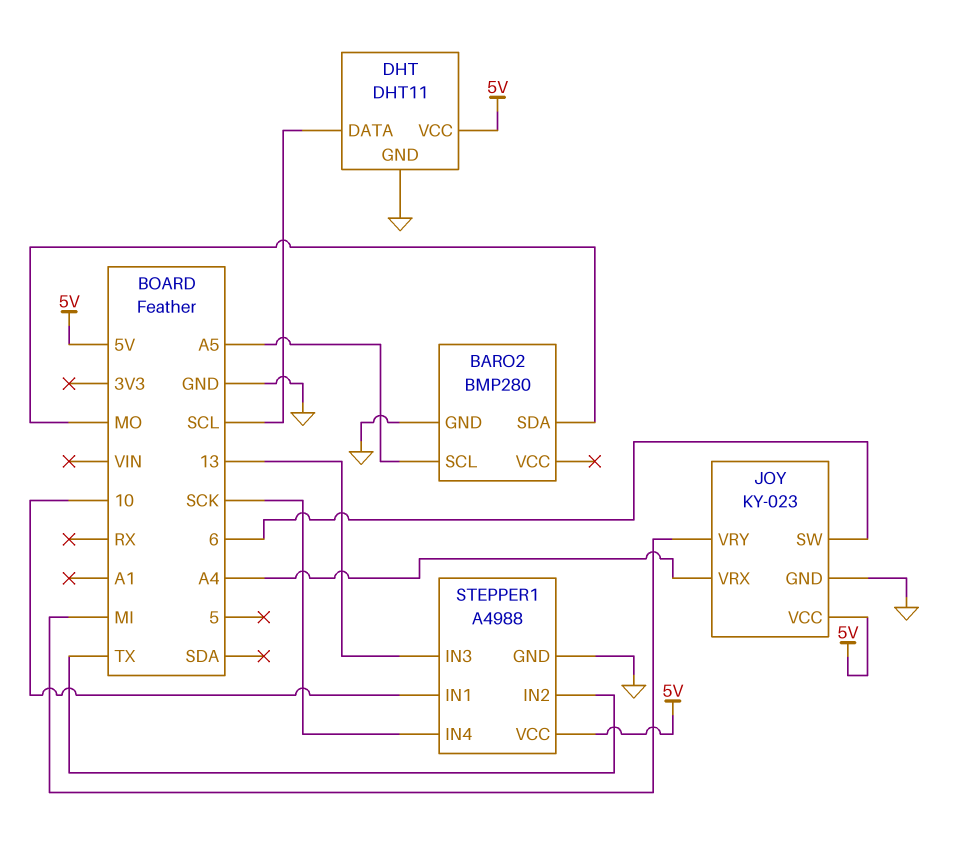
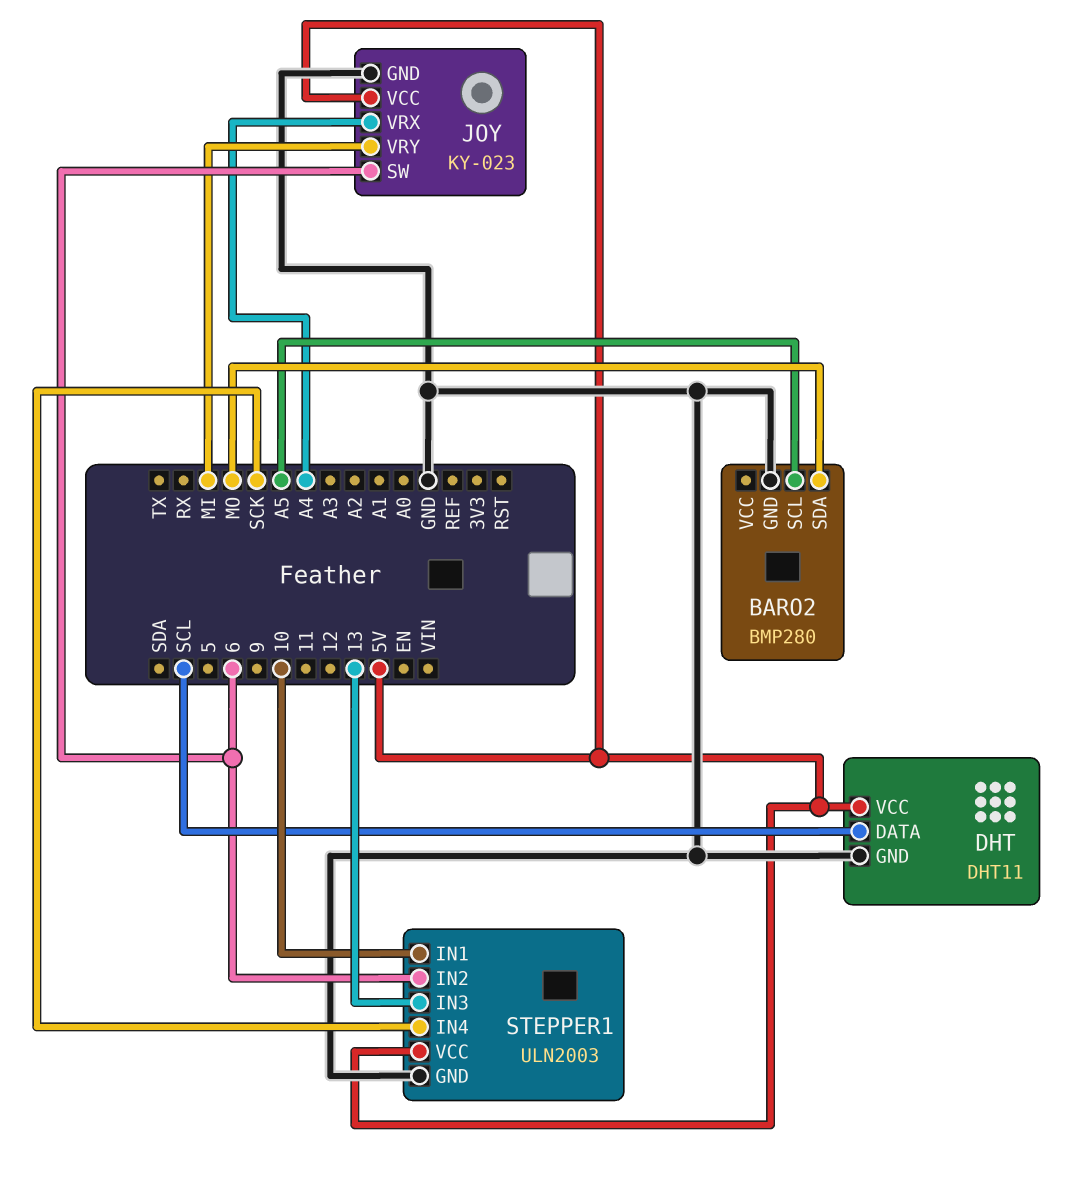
STEPPER1: A4988 -> ULN2003
STEPPER1 pin IN2: TX -> 6

